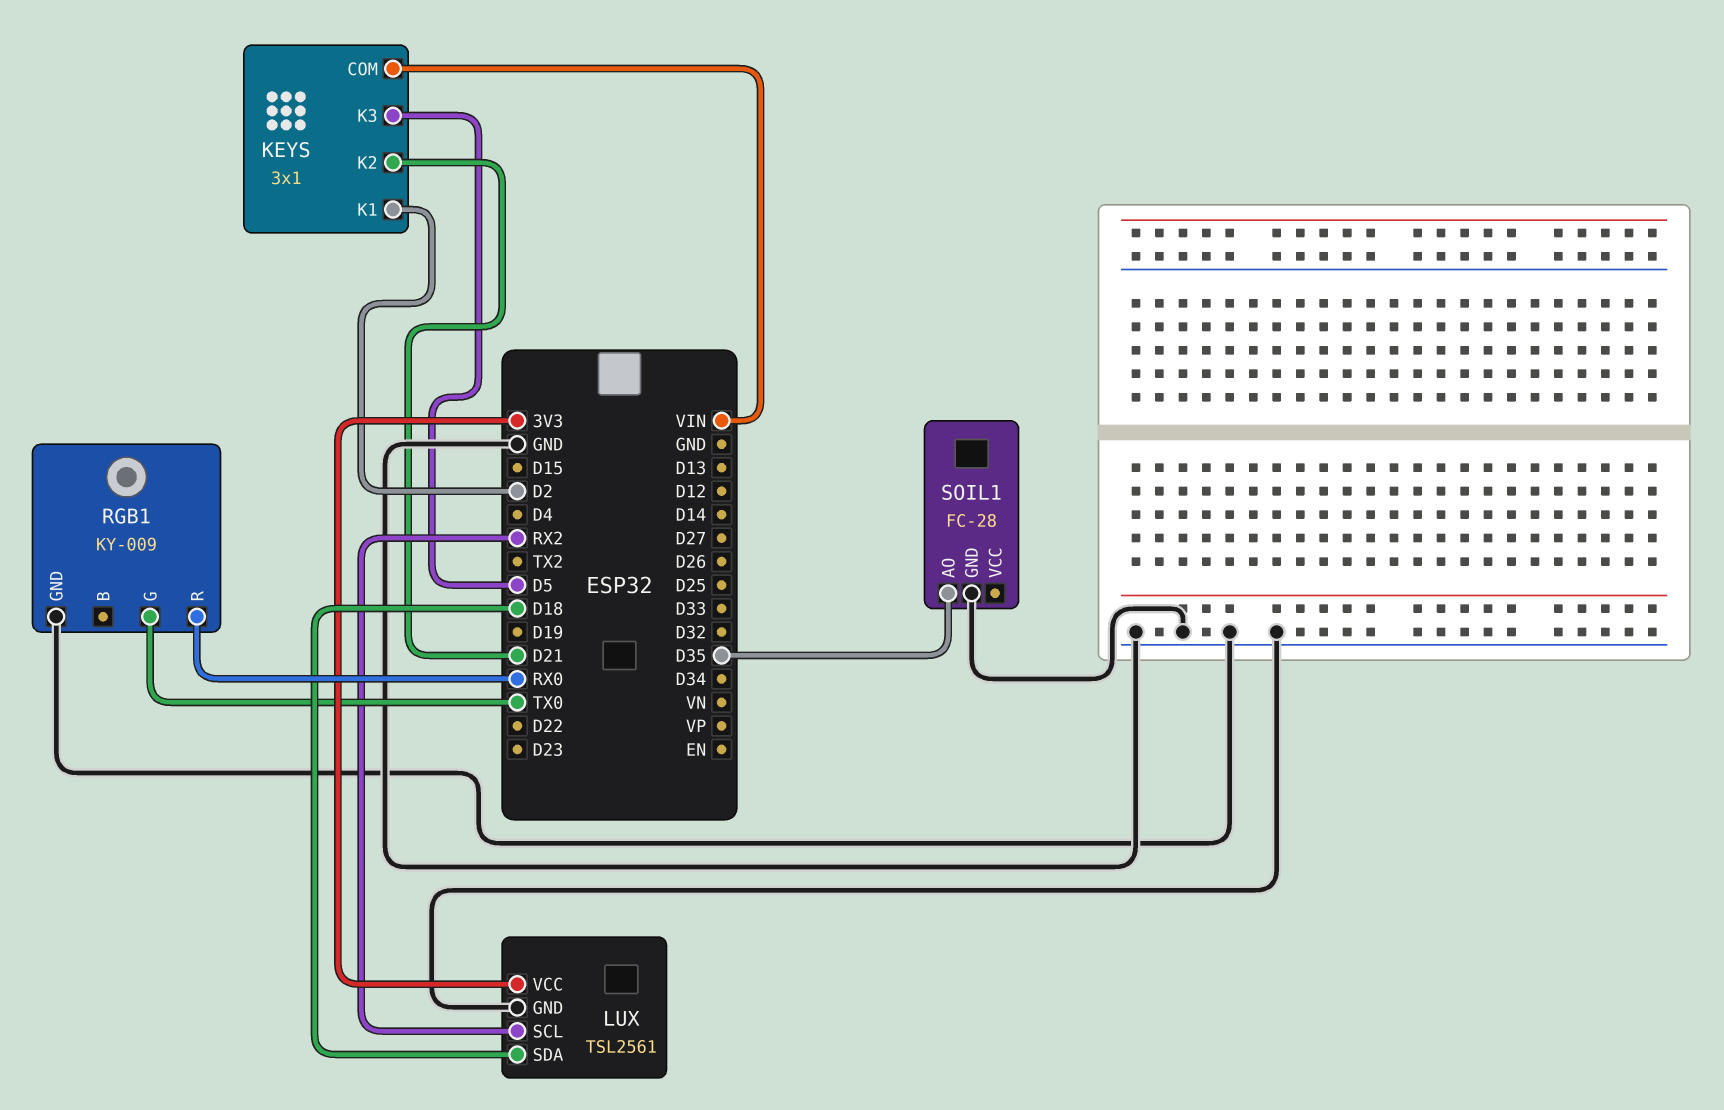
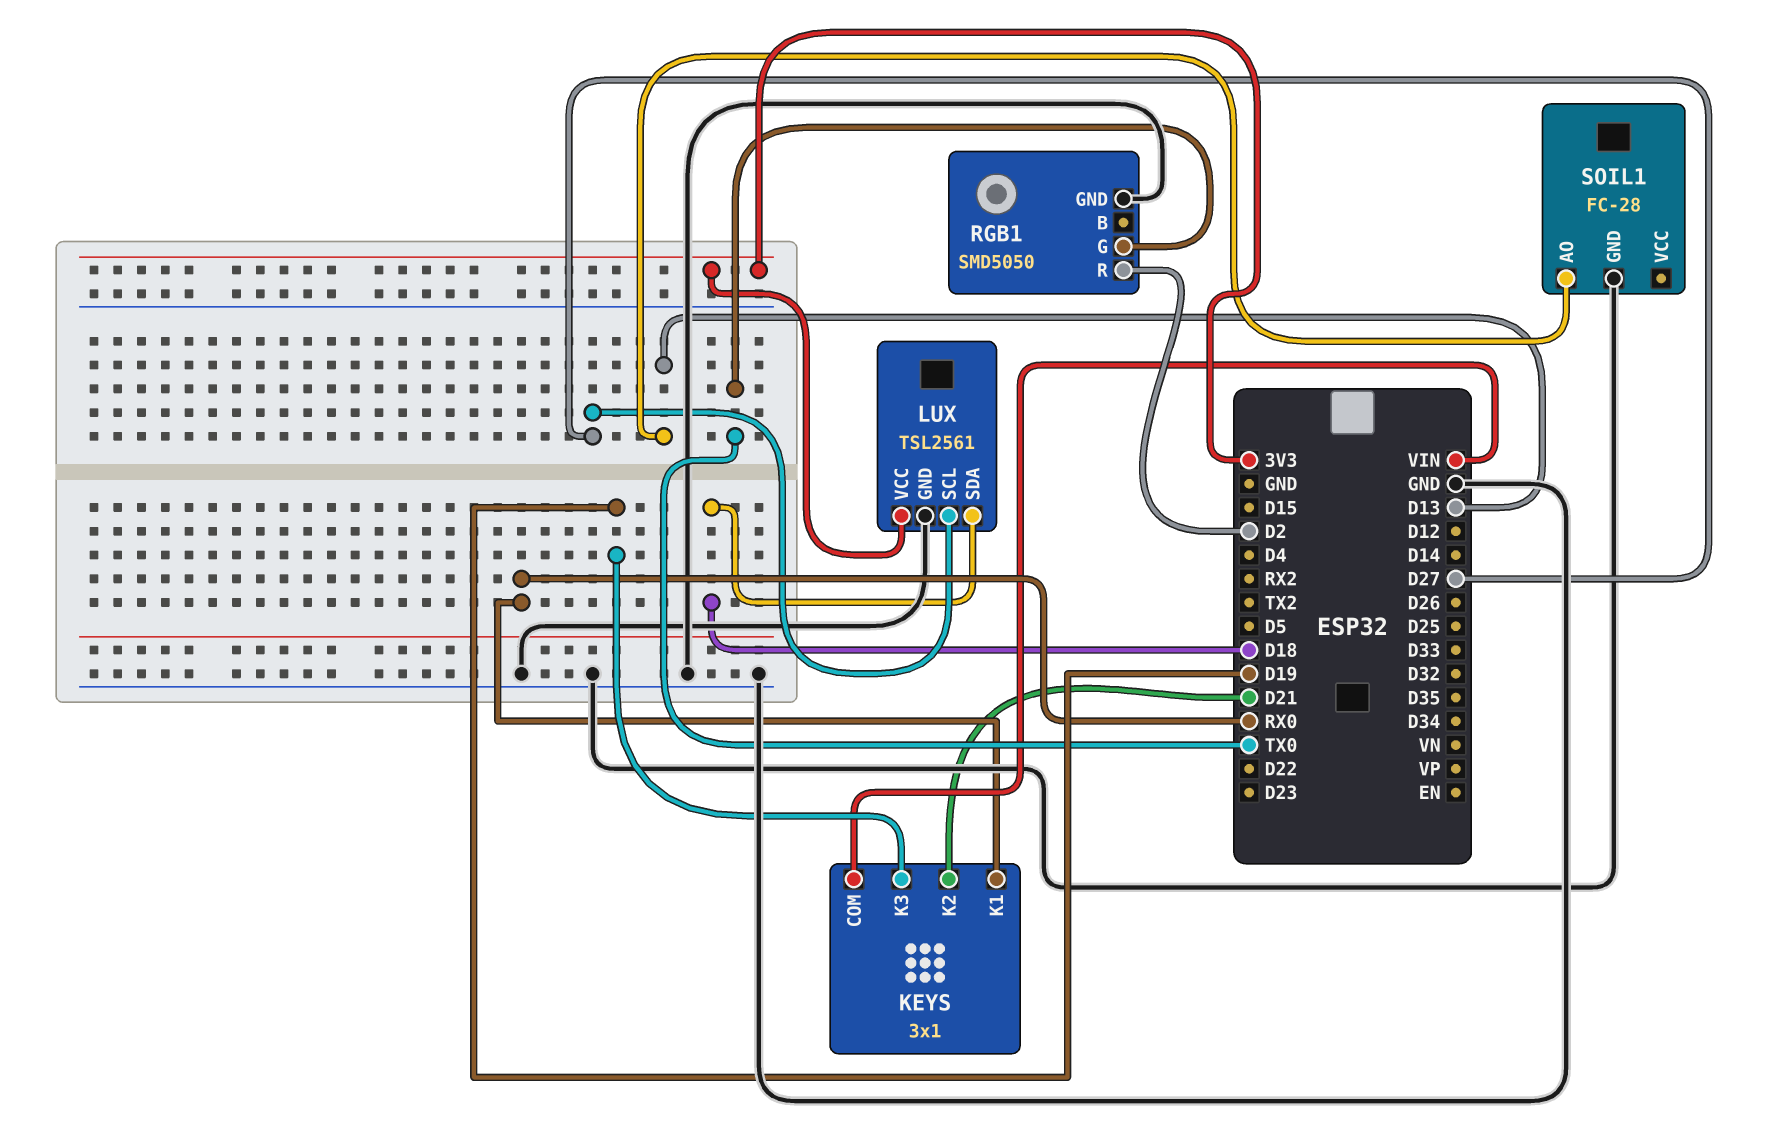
KEYS pin K1: D2 -> RX0
KEYS pin K3: D5 -> D19
LUX pin SCL: RX2 -> D27
RGB1: KY-009 -> SMD5050
RGB1 pin R: RX0 -> D2
SOIL1 pin AO: D35 -> D13

